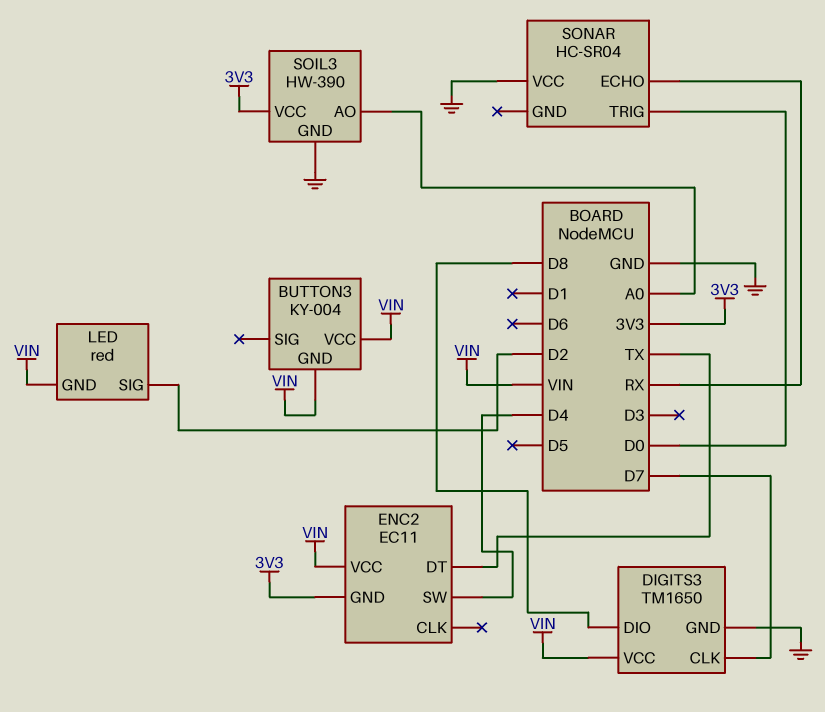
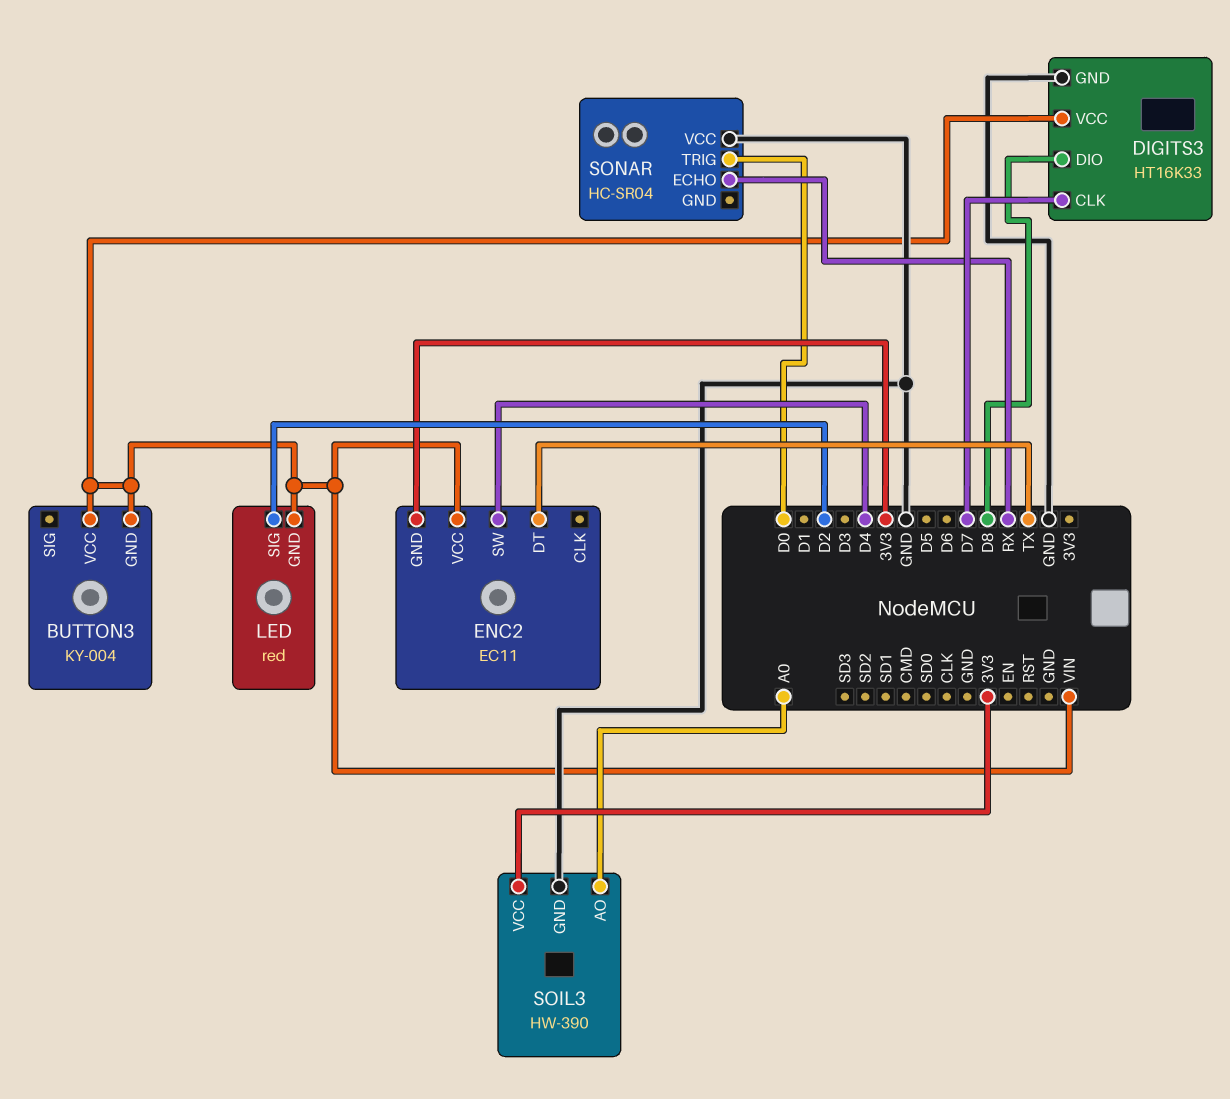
DIGITS3: TM1650 -> HT16K33

